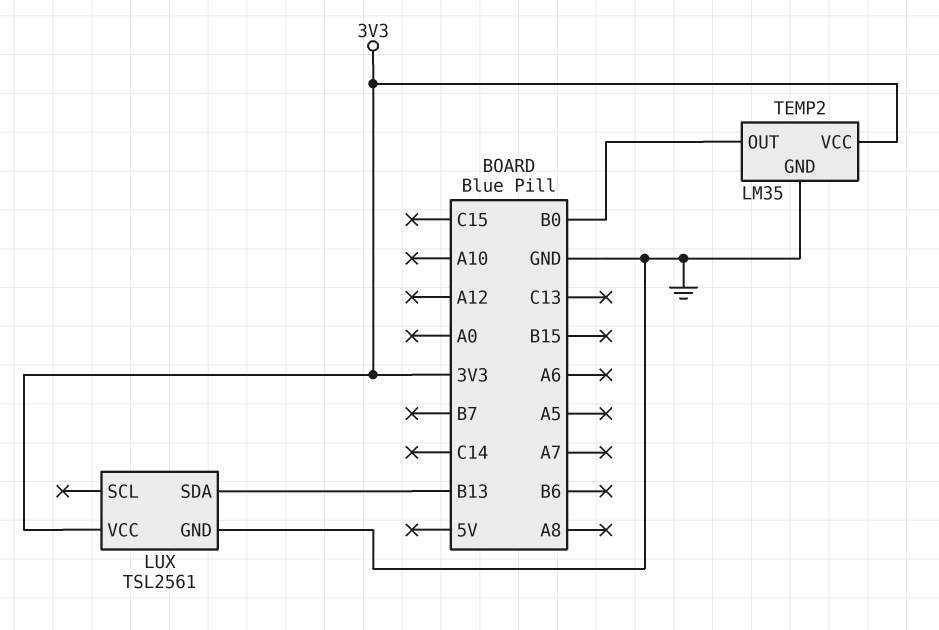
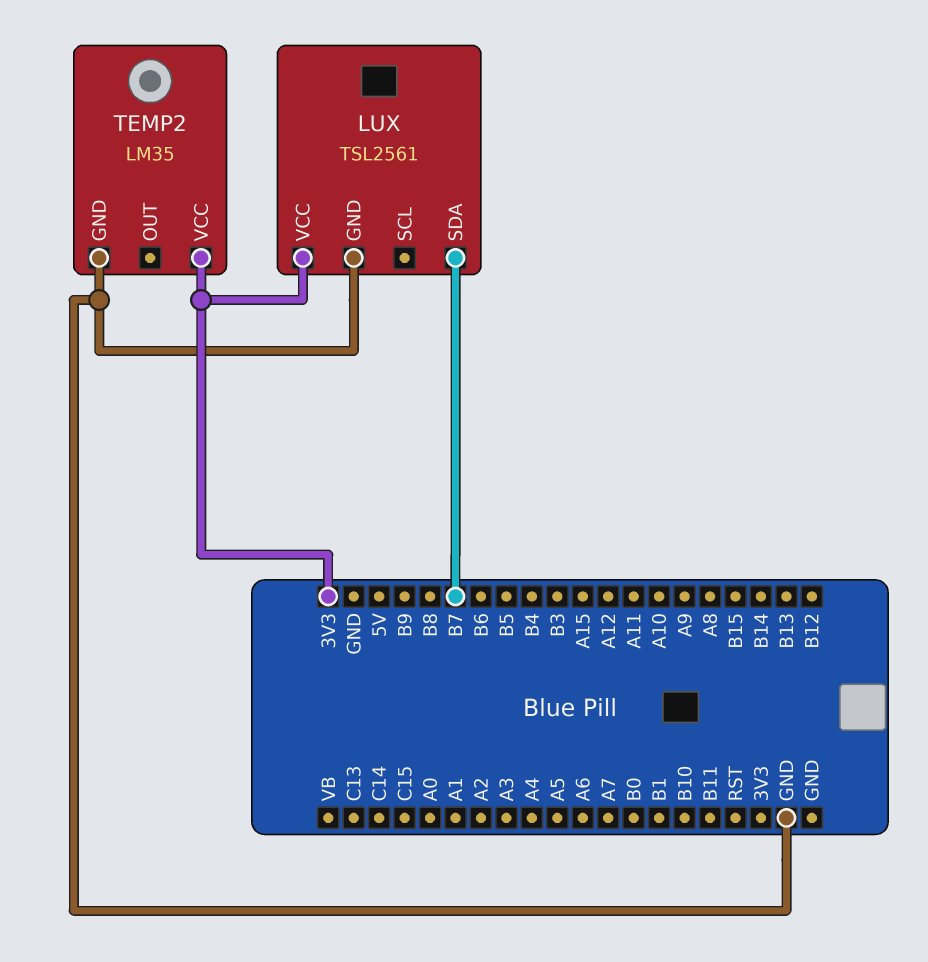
LUX pin SDA: B13 -> B7
TEMP2 pin OUT: B0 -> none

